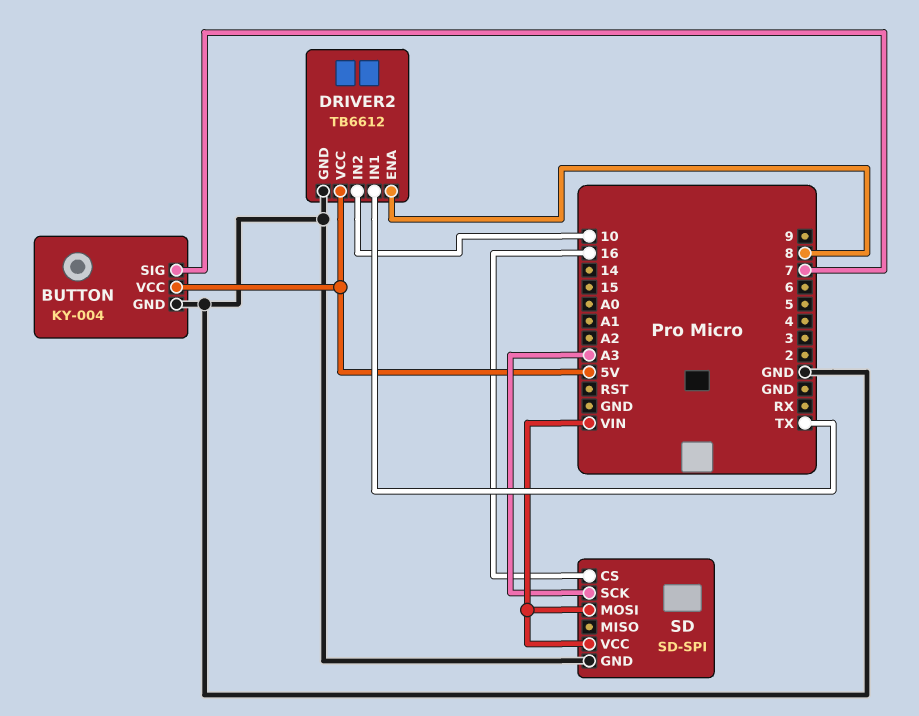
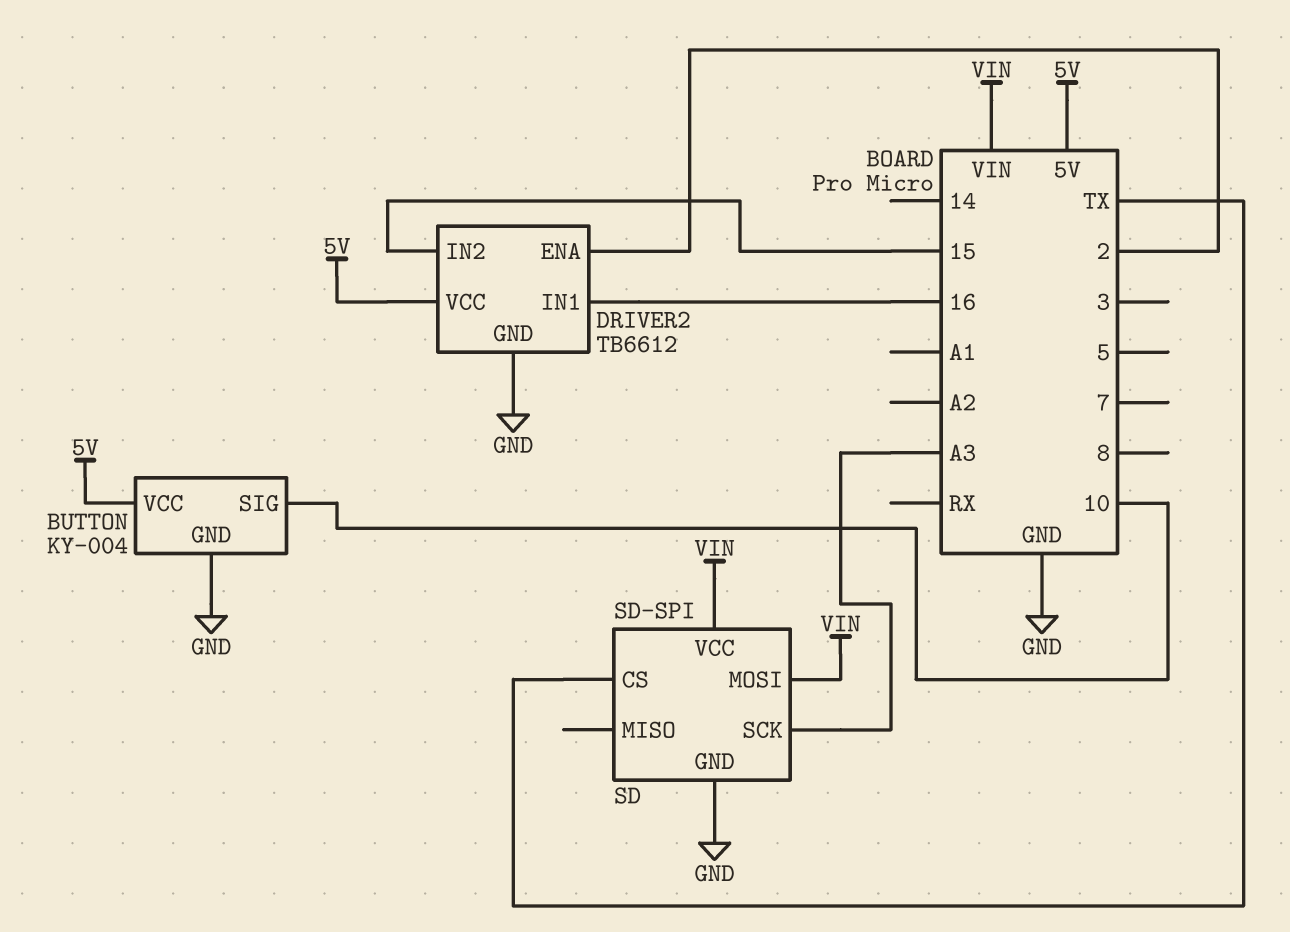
BUTTON pin SIG: 7 -> 10
DRIVER2 pin ENA: 8 -> 2
DRIVER2 pin IN1: TX -> 16
DRIVER2 pin IN2: 10 -> 15
SD pin CS: 16 -> TX

